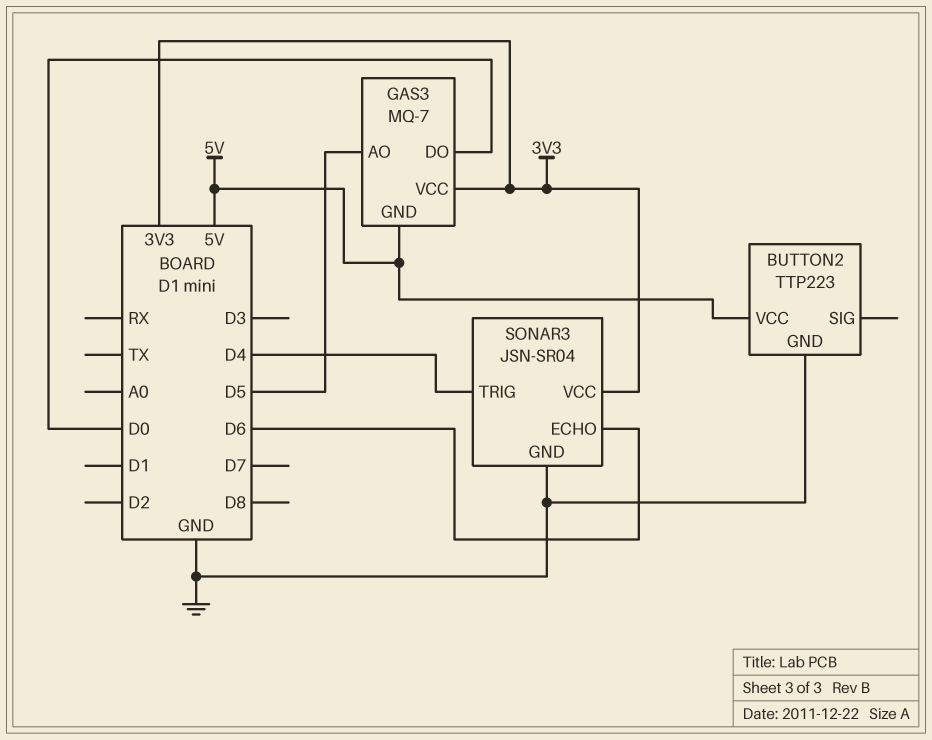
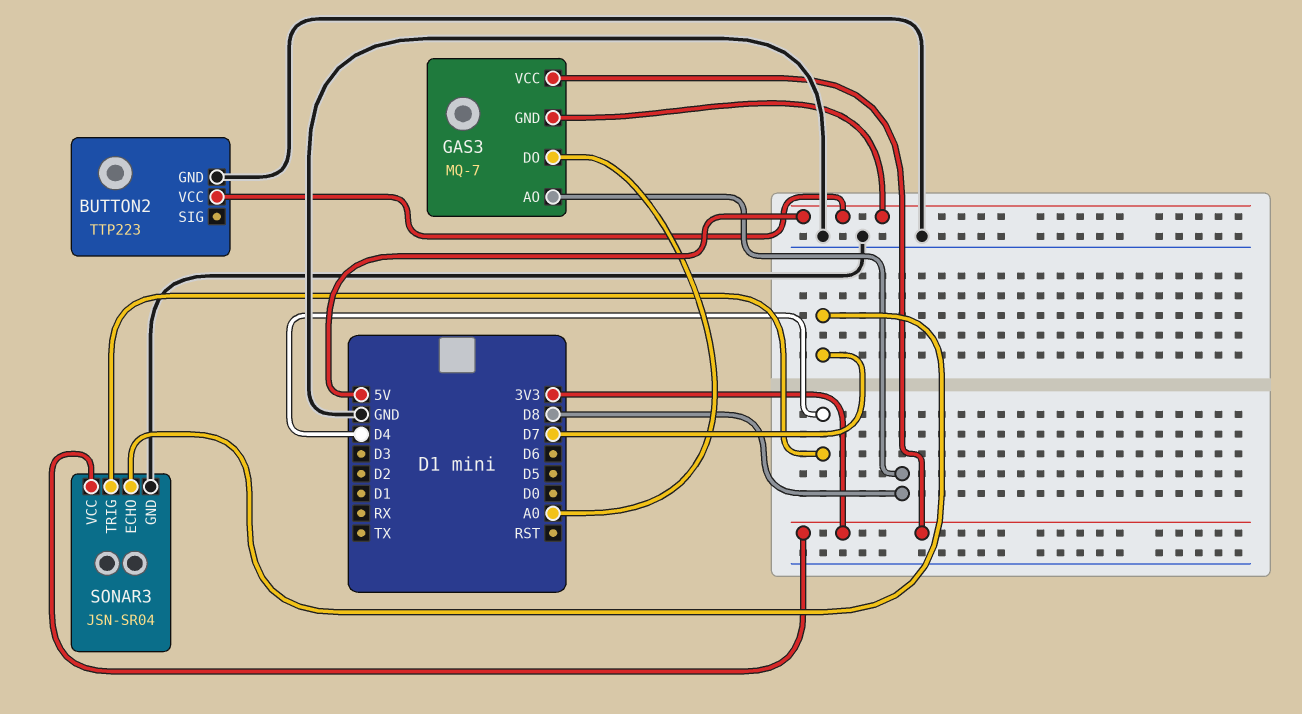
GAS3 pin AO: D5 -> D8
GAS3 pin DO: D0 -> A0
SONAR3 pin ECHO: D6 -> D7

